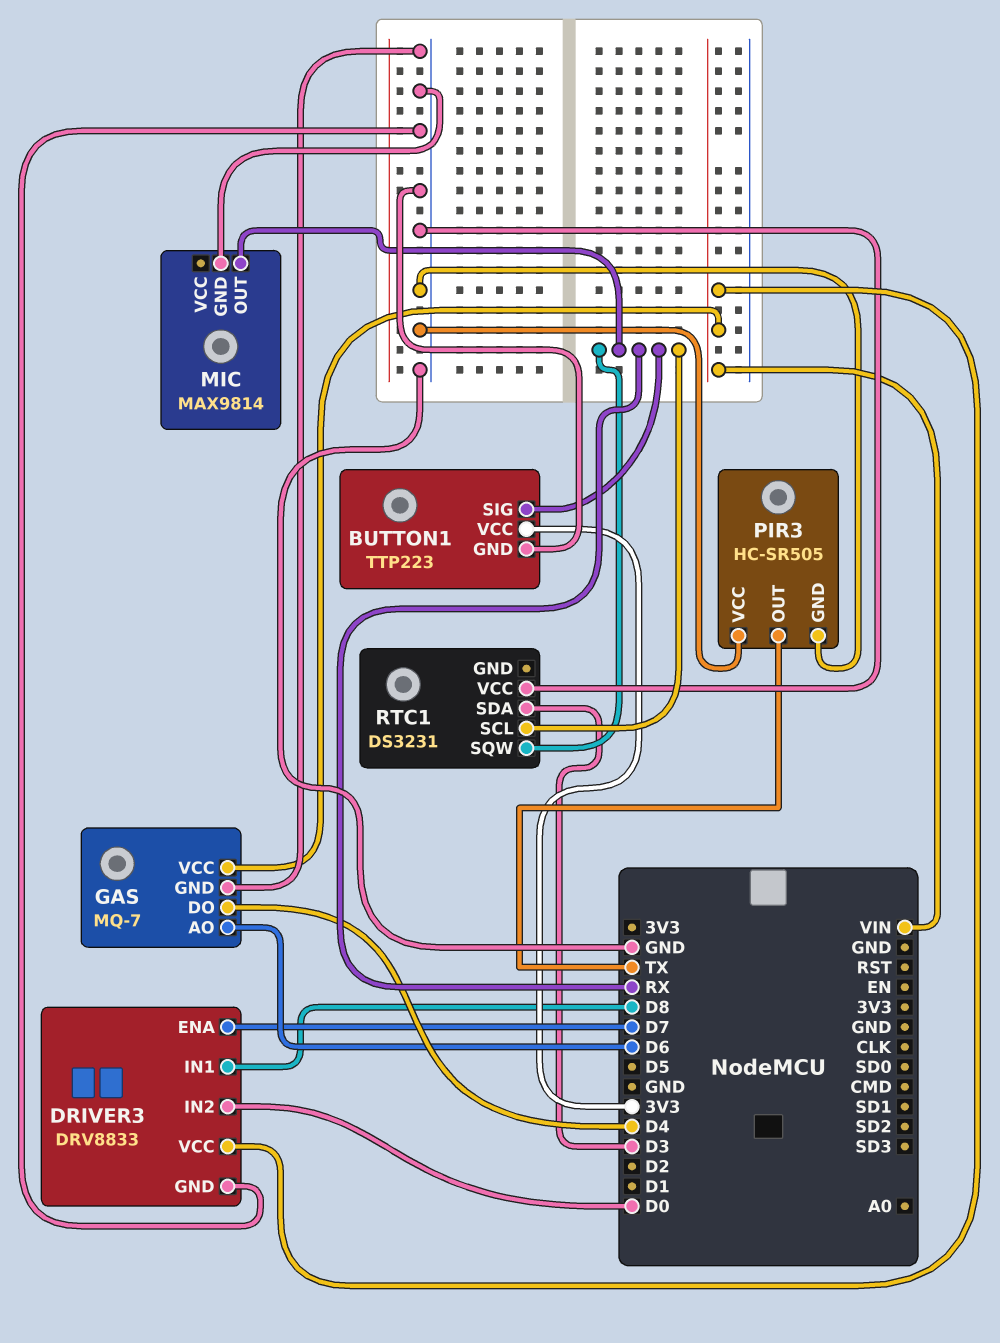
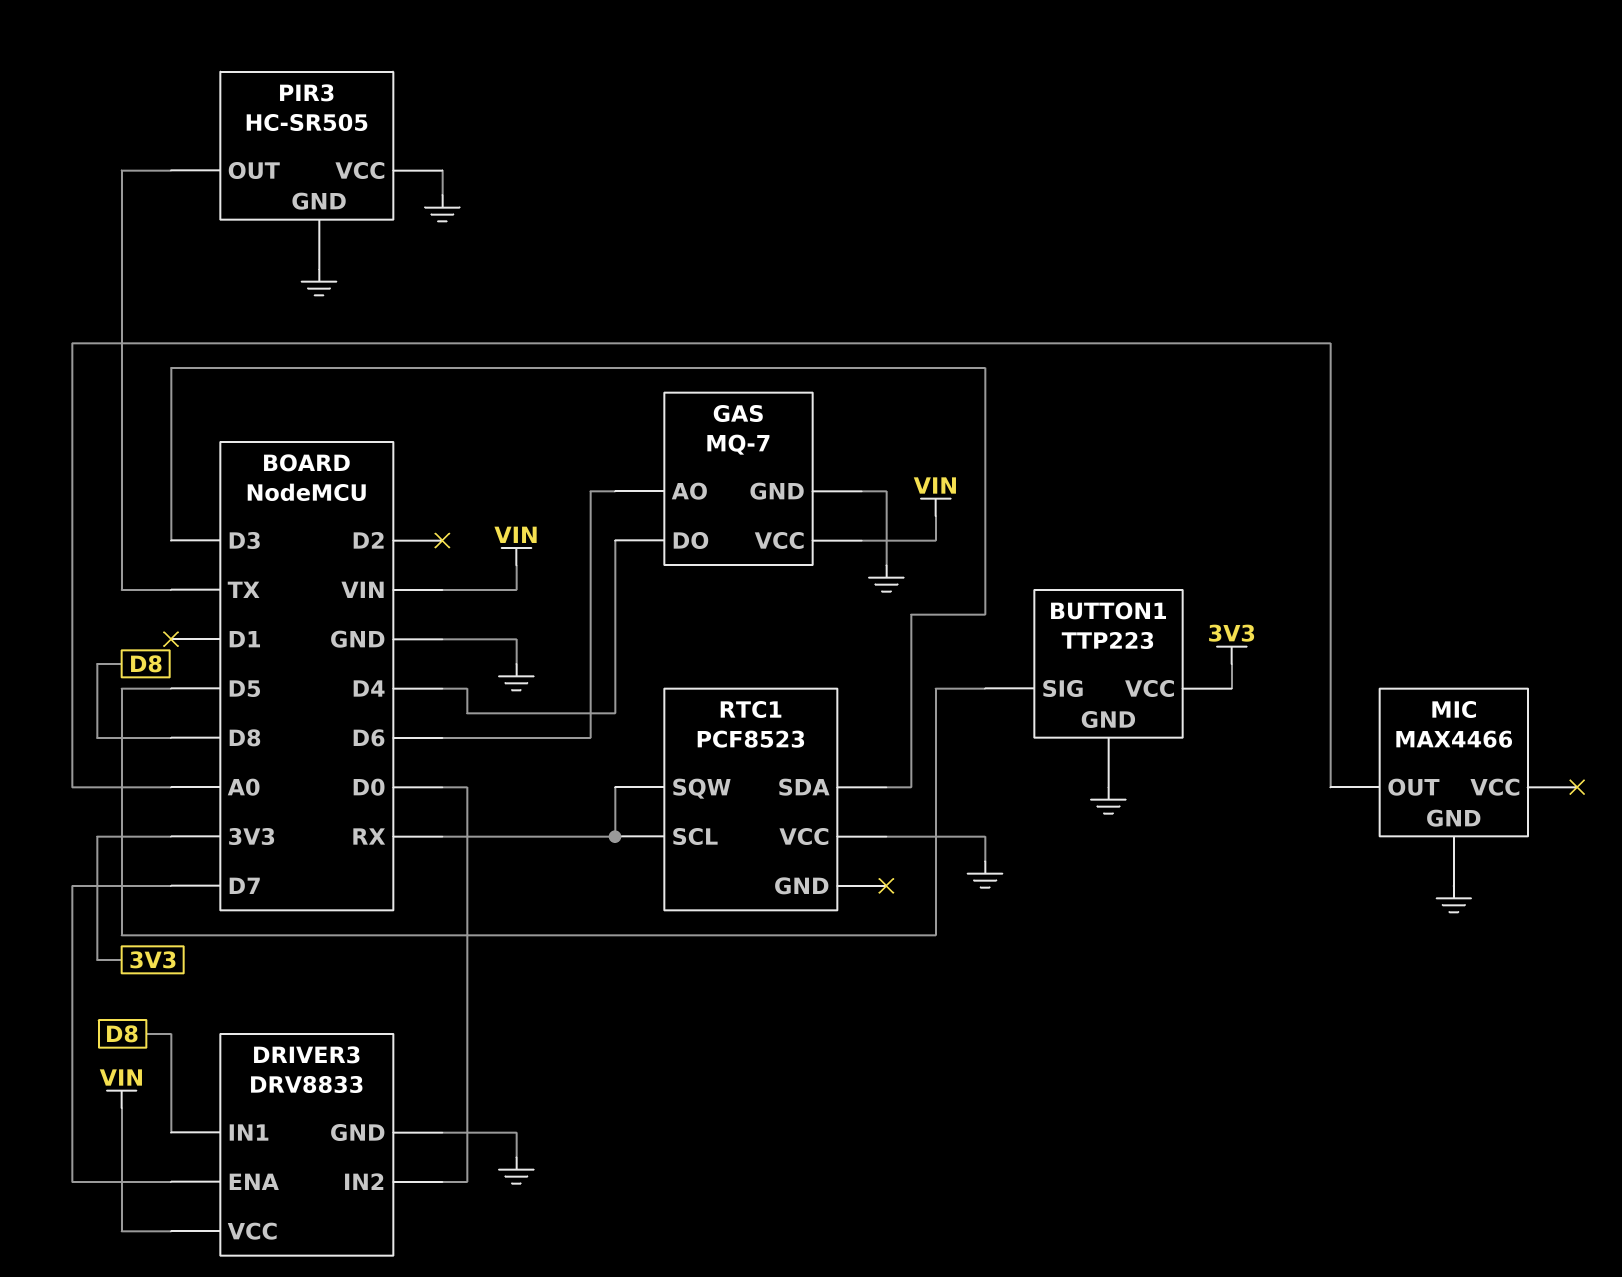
BUTTON1 pin SIG: RX -> D5
MIC: MAX9814 -> MAX4466
MIC pin OUT: RX -> A0
RTC1: DS3231 -> PCF8523

